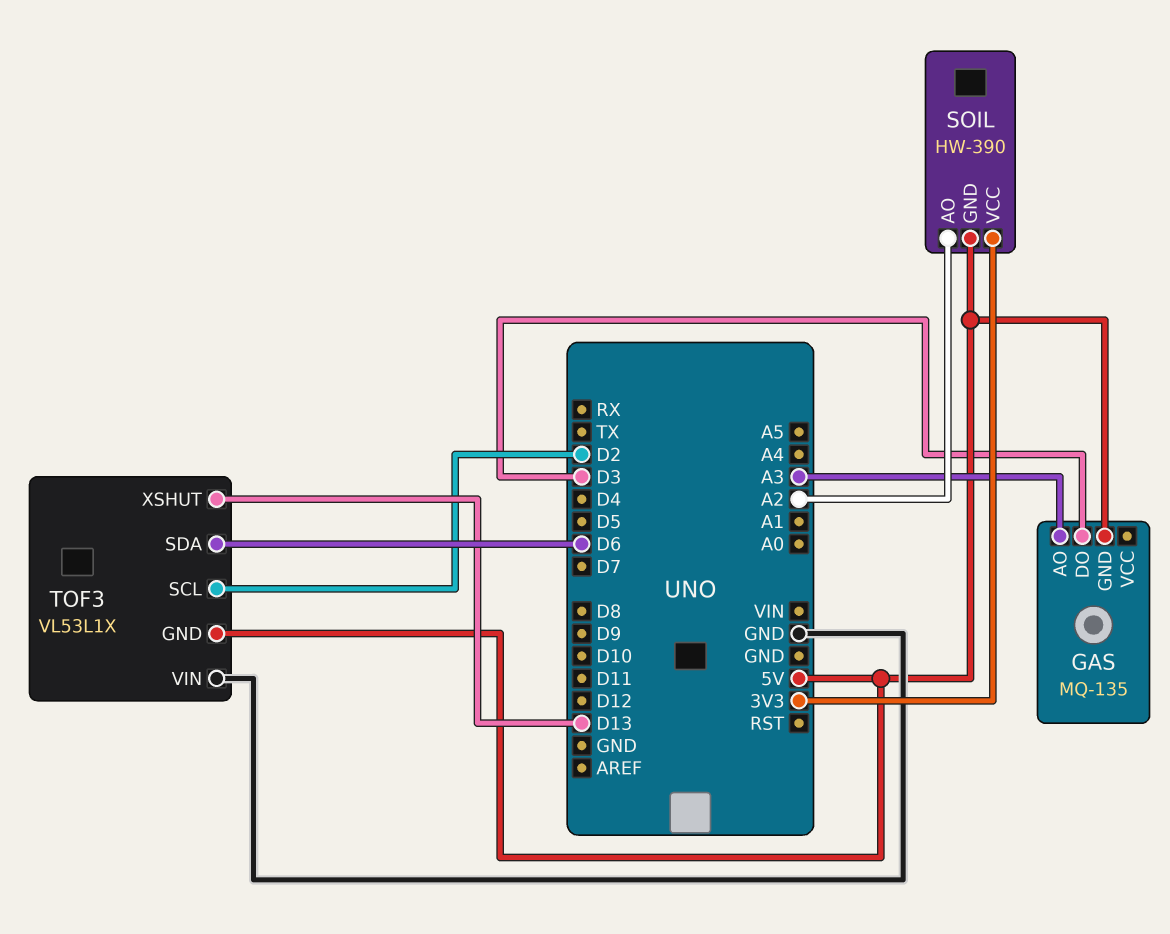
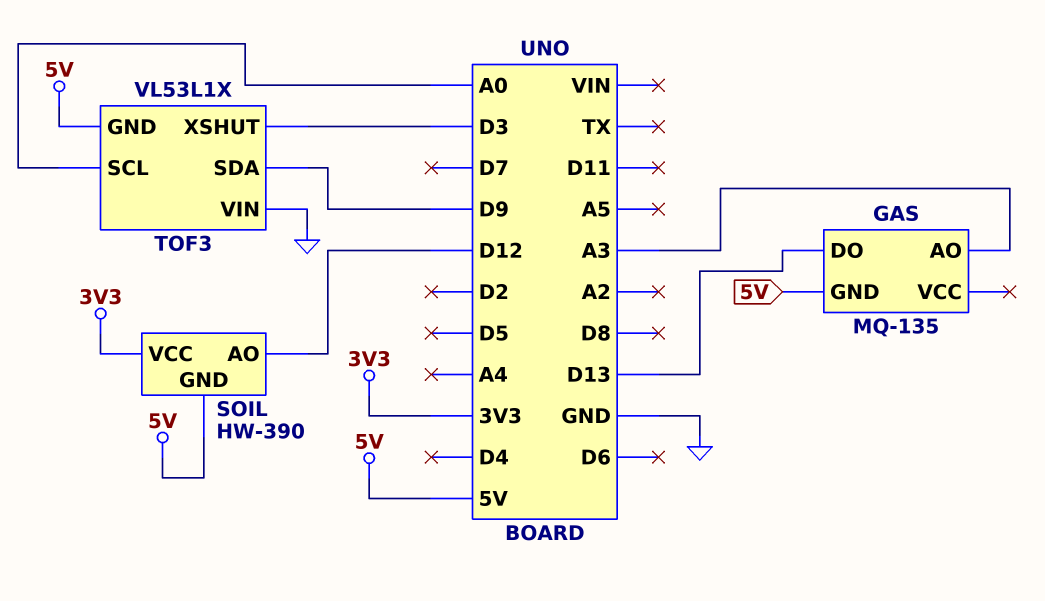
GAS pin DO: D3 -> D13
SOIL pin AO: A2 -> D12
TOF3 pin SCL: D2 -> A0
TOF3 pin SDA: D6 -> D9
TOF3 pin XSHUT: D13 -> D3

